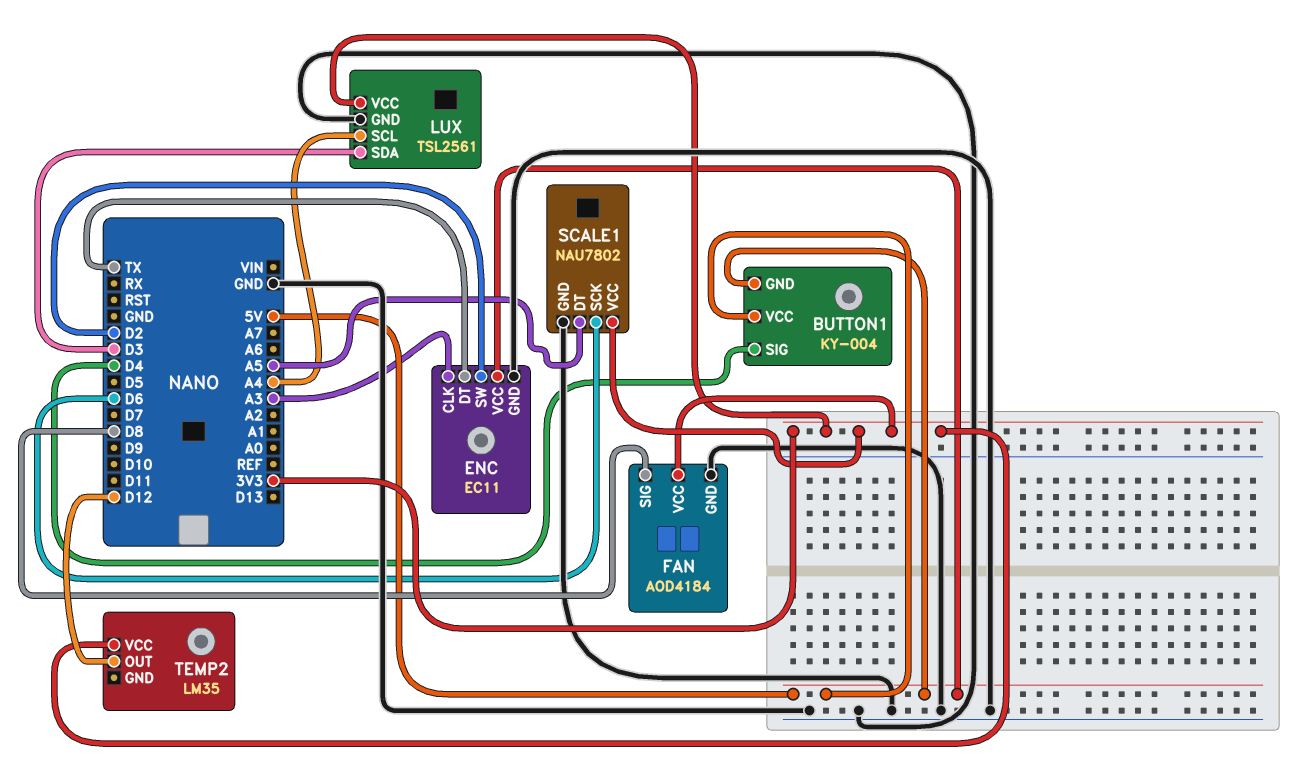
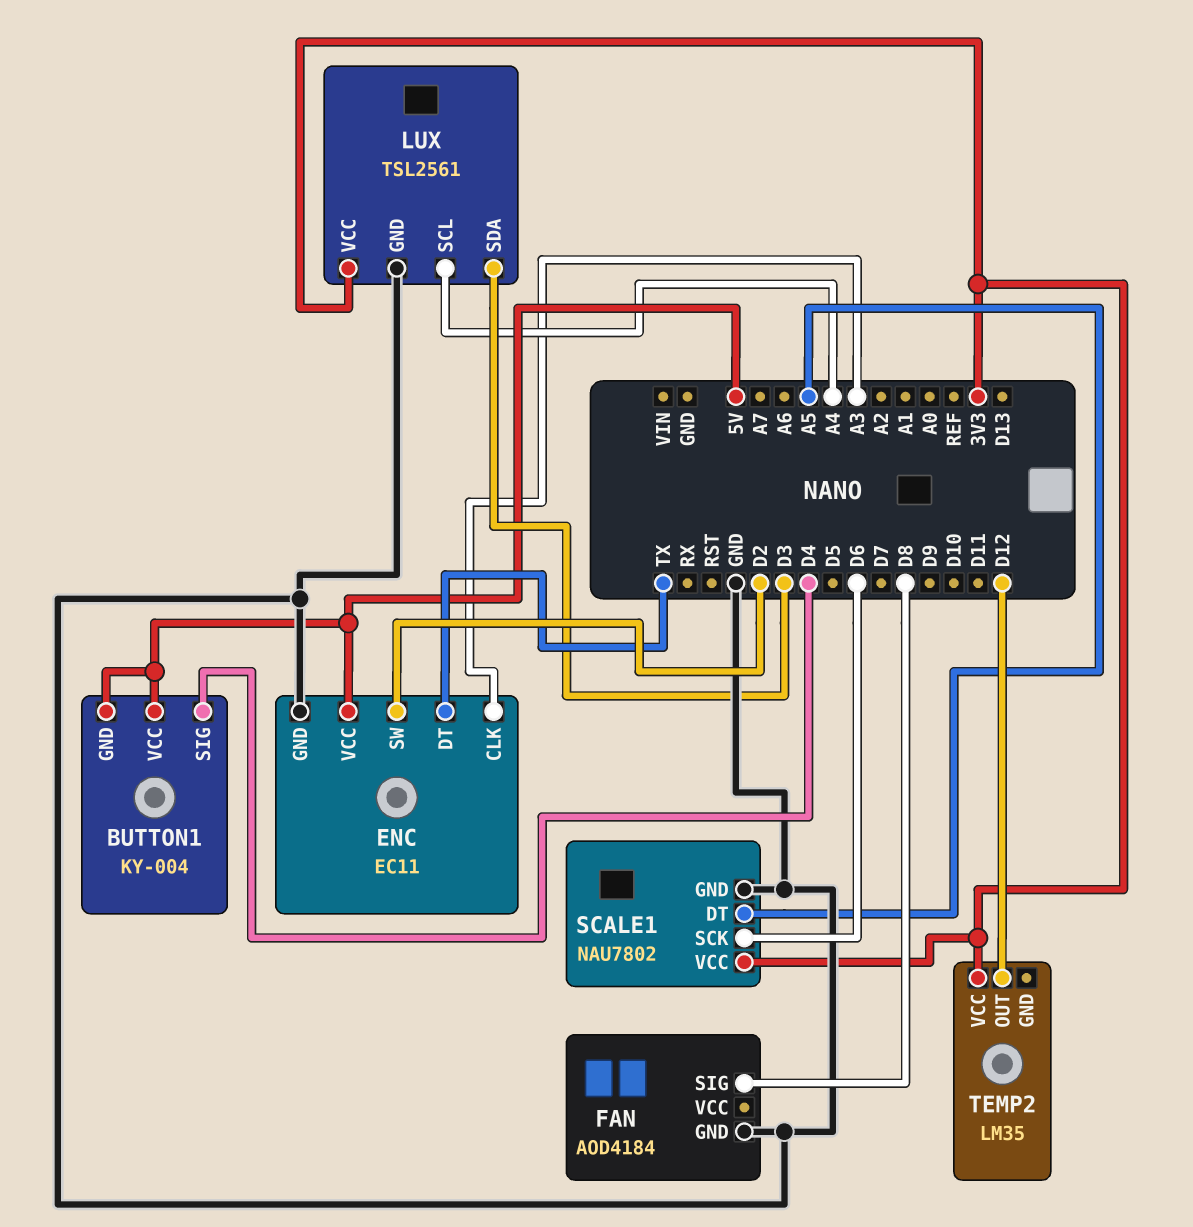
FAN pin VCC: 3V3 -> none

